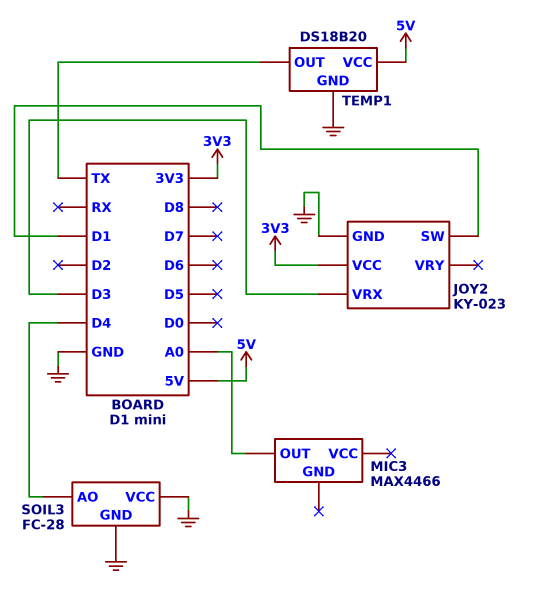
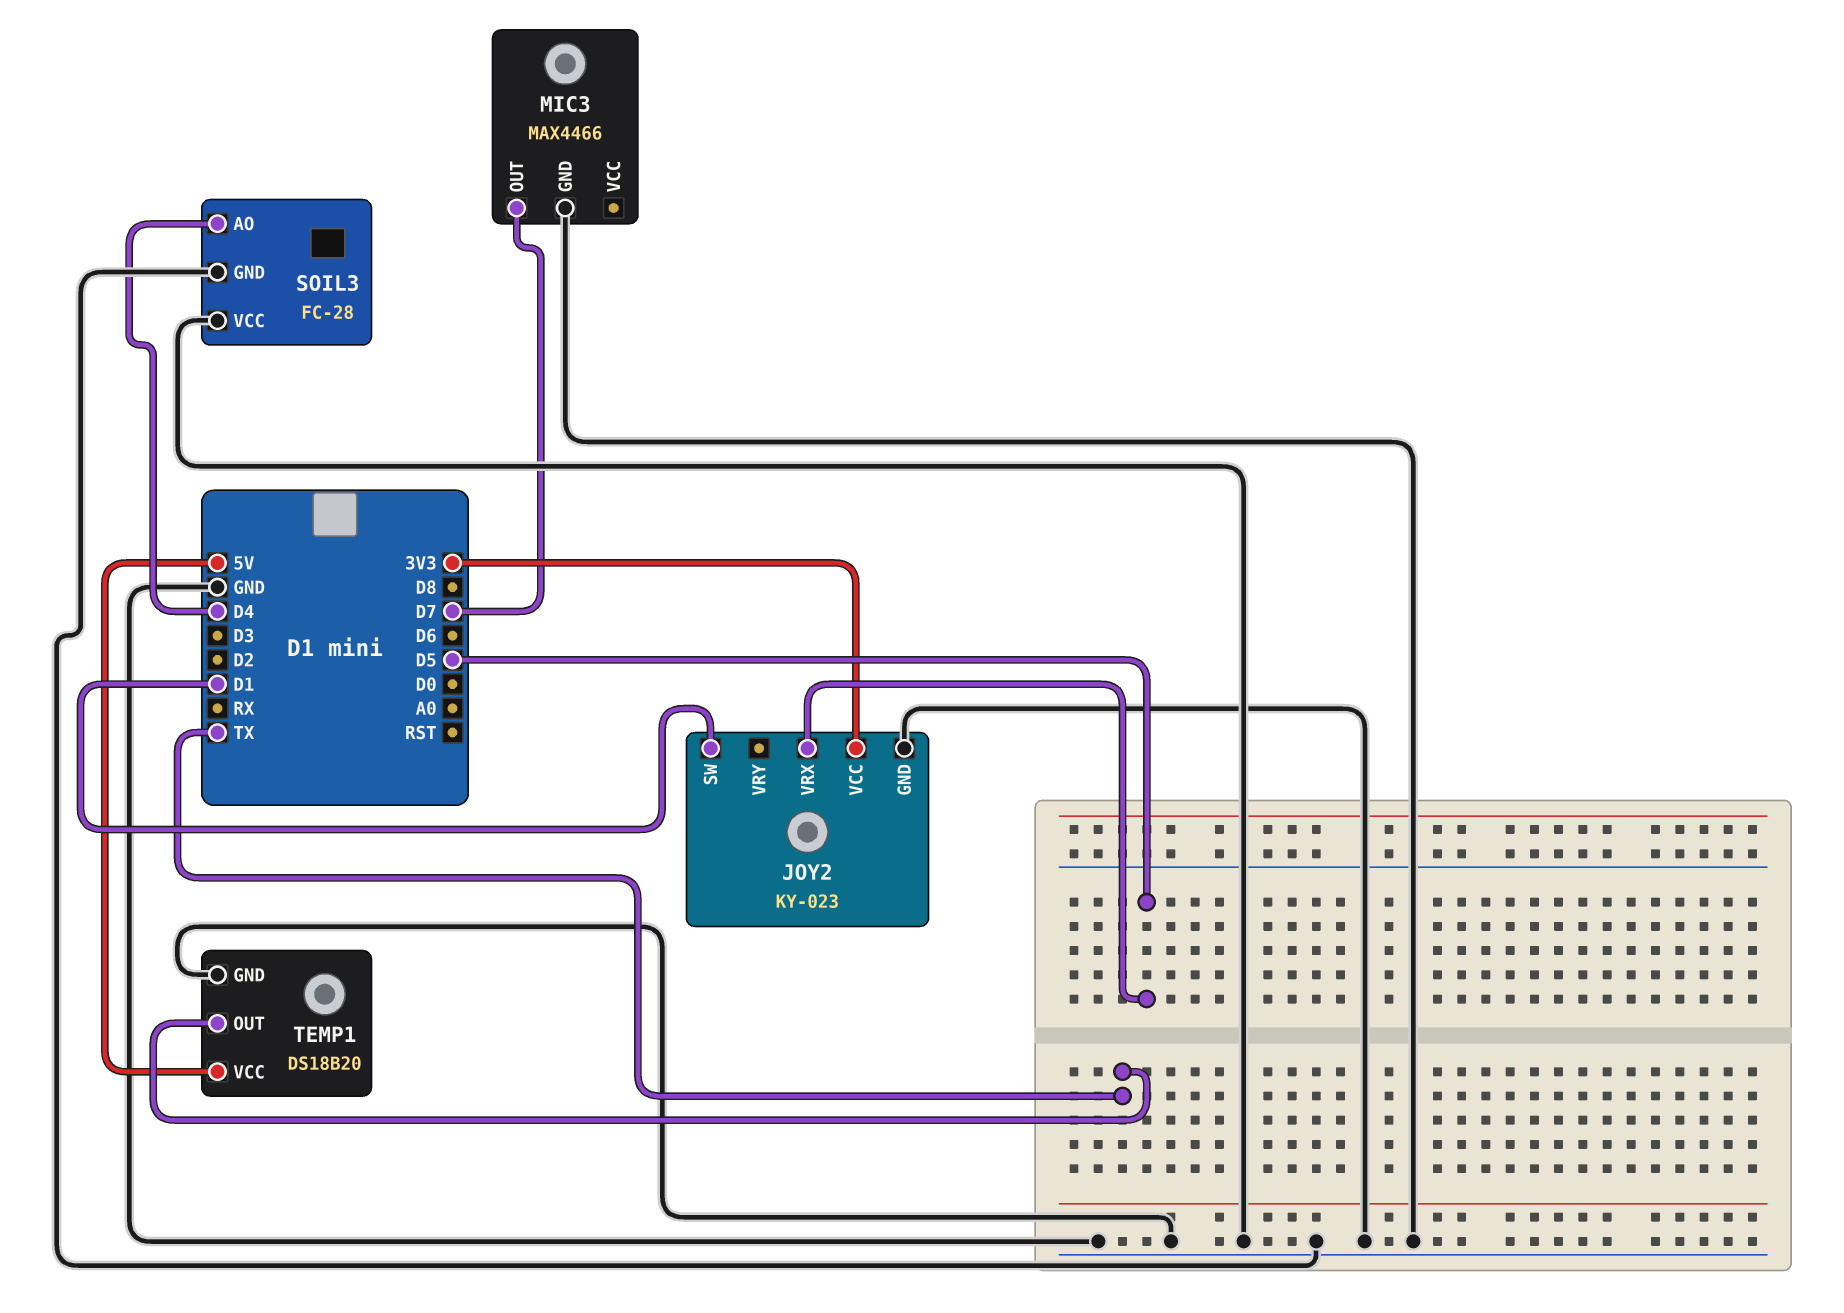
JOY2 pin VRX: D3 -> D5
MIC3 pin GND: none -> GND
MIC3 pin OUT: A0 -> D7

